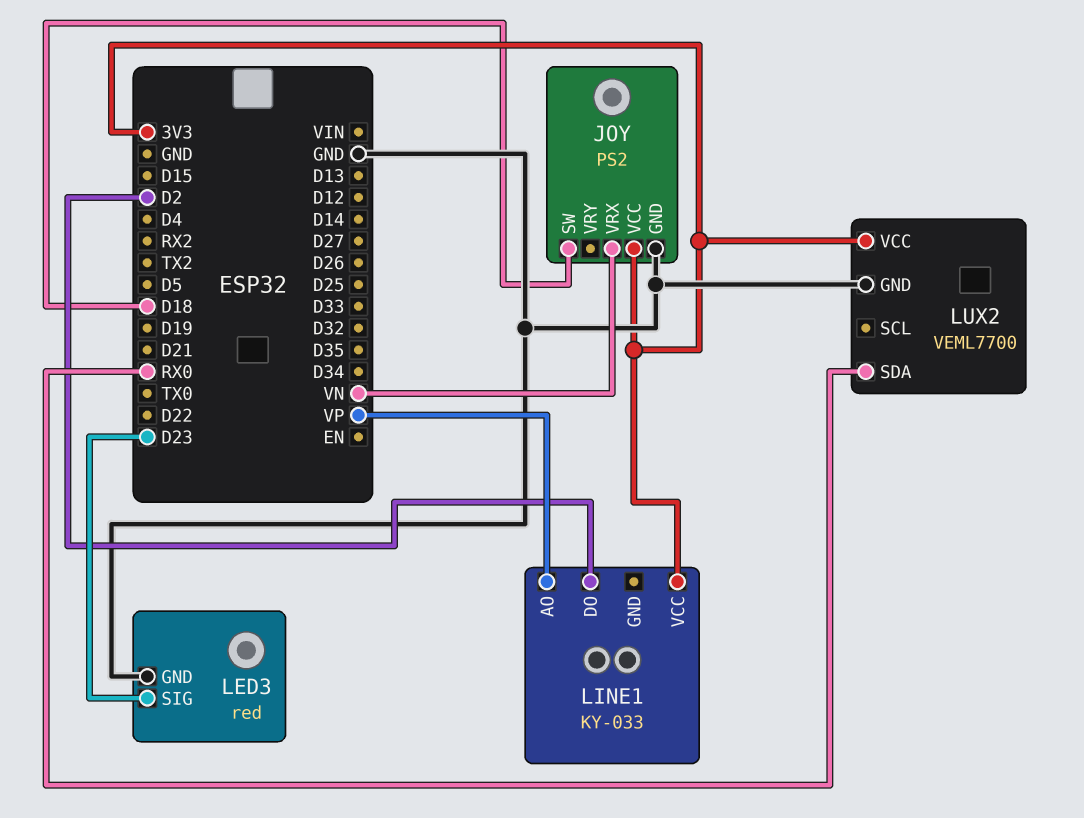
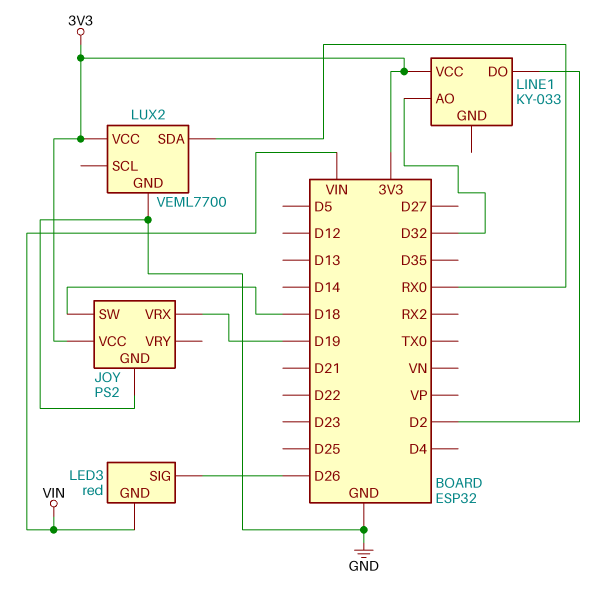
JOY pin VRX: VN -> D19
LED3 pin GND: GND -> VIN
LED3 pin SIG: D23 -> D26
LINE1 pin AO: VP -> D32

